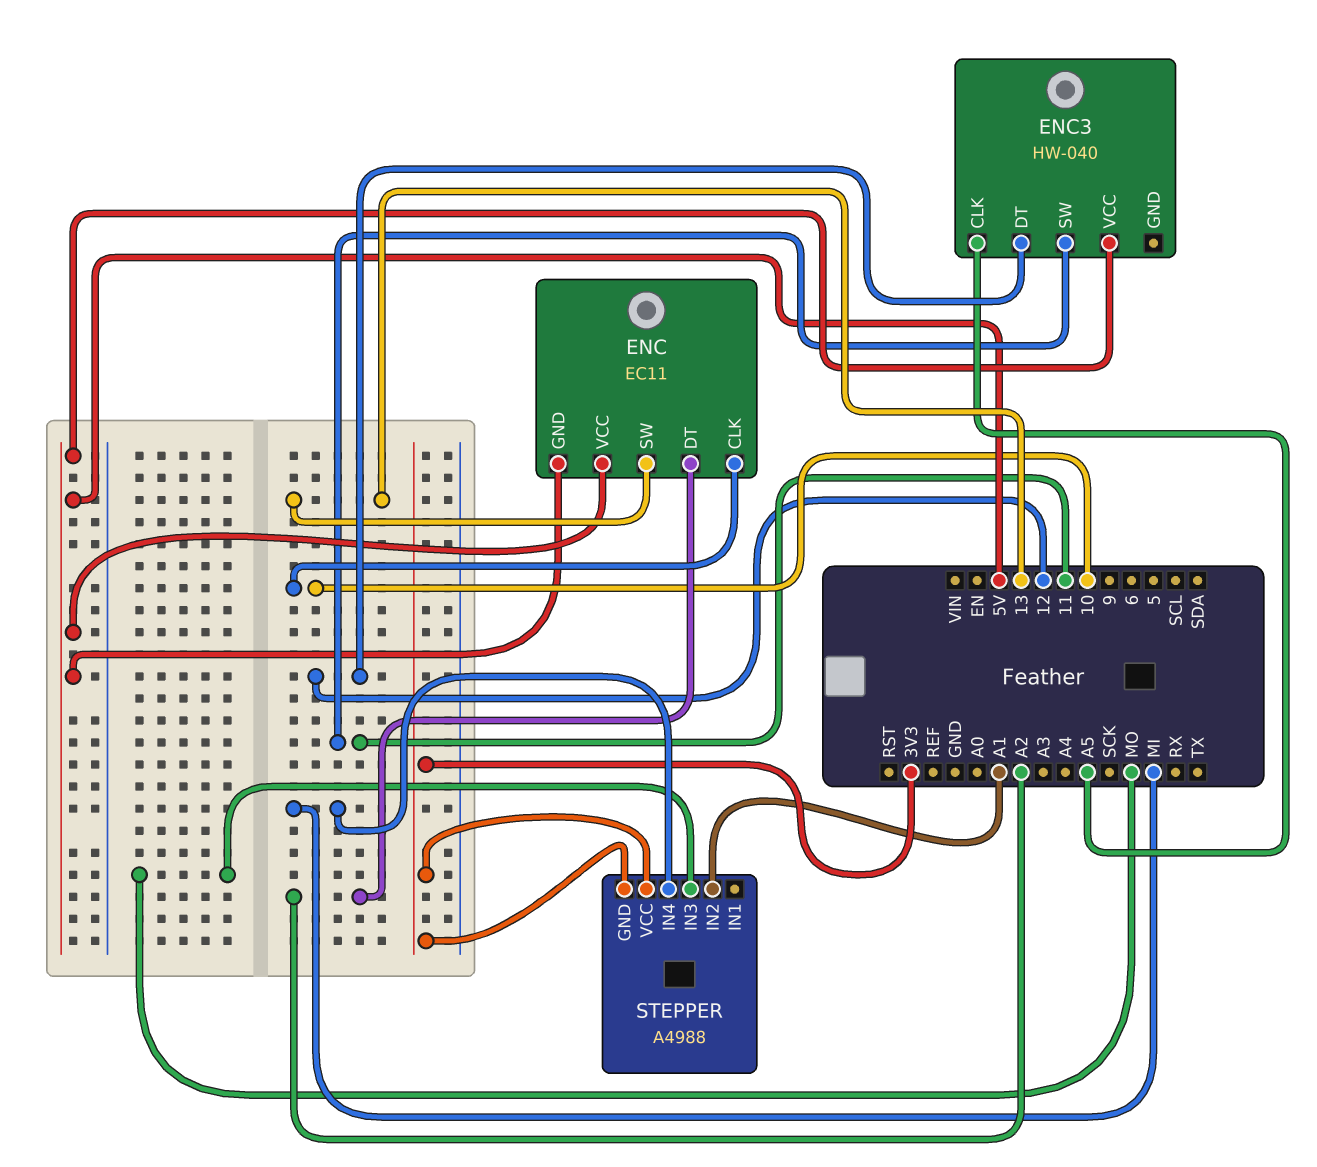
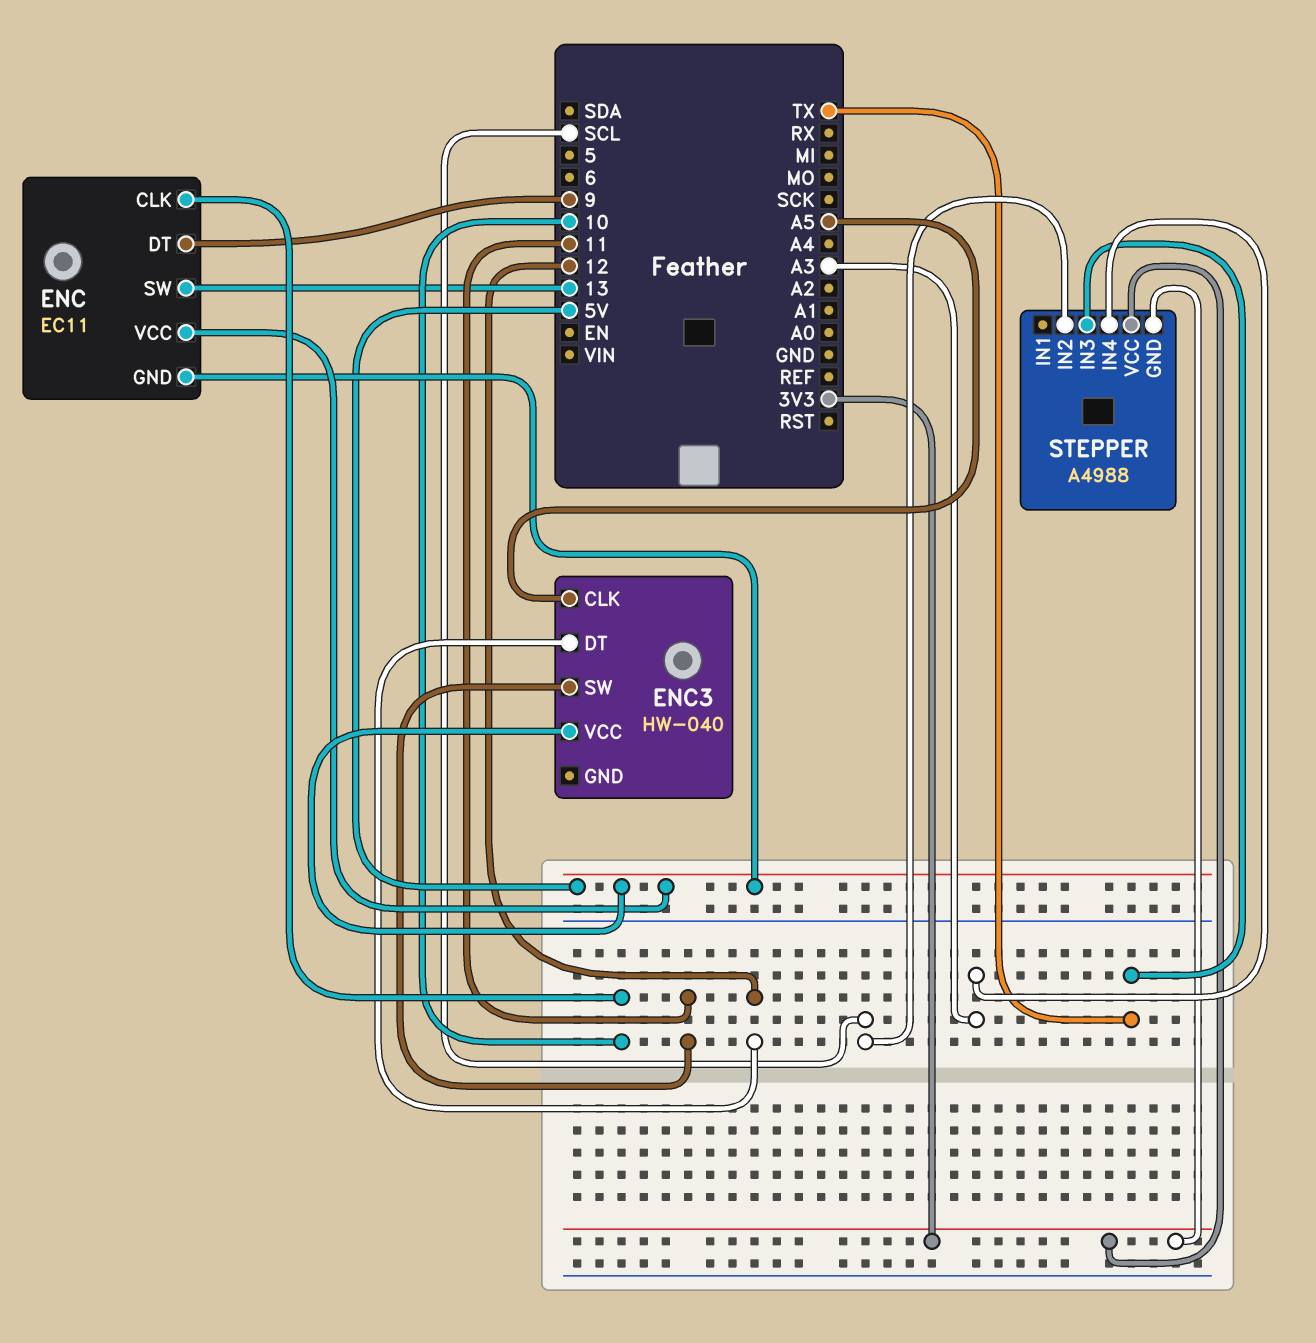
ENC pin DT: A2 -> 9
STEPPER pin IN2: A1 -> SCL
STEPPER pin IN3: MO -> TX
STEPPER pin IN4: MI -> A3

